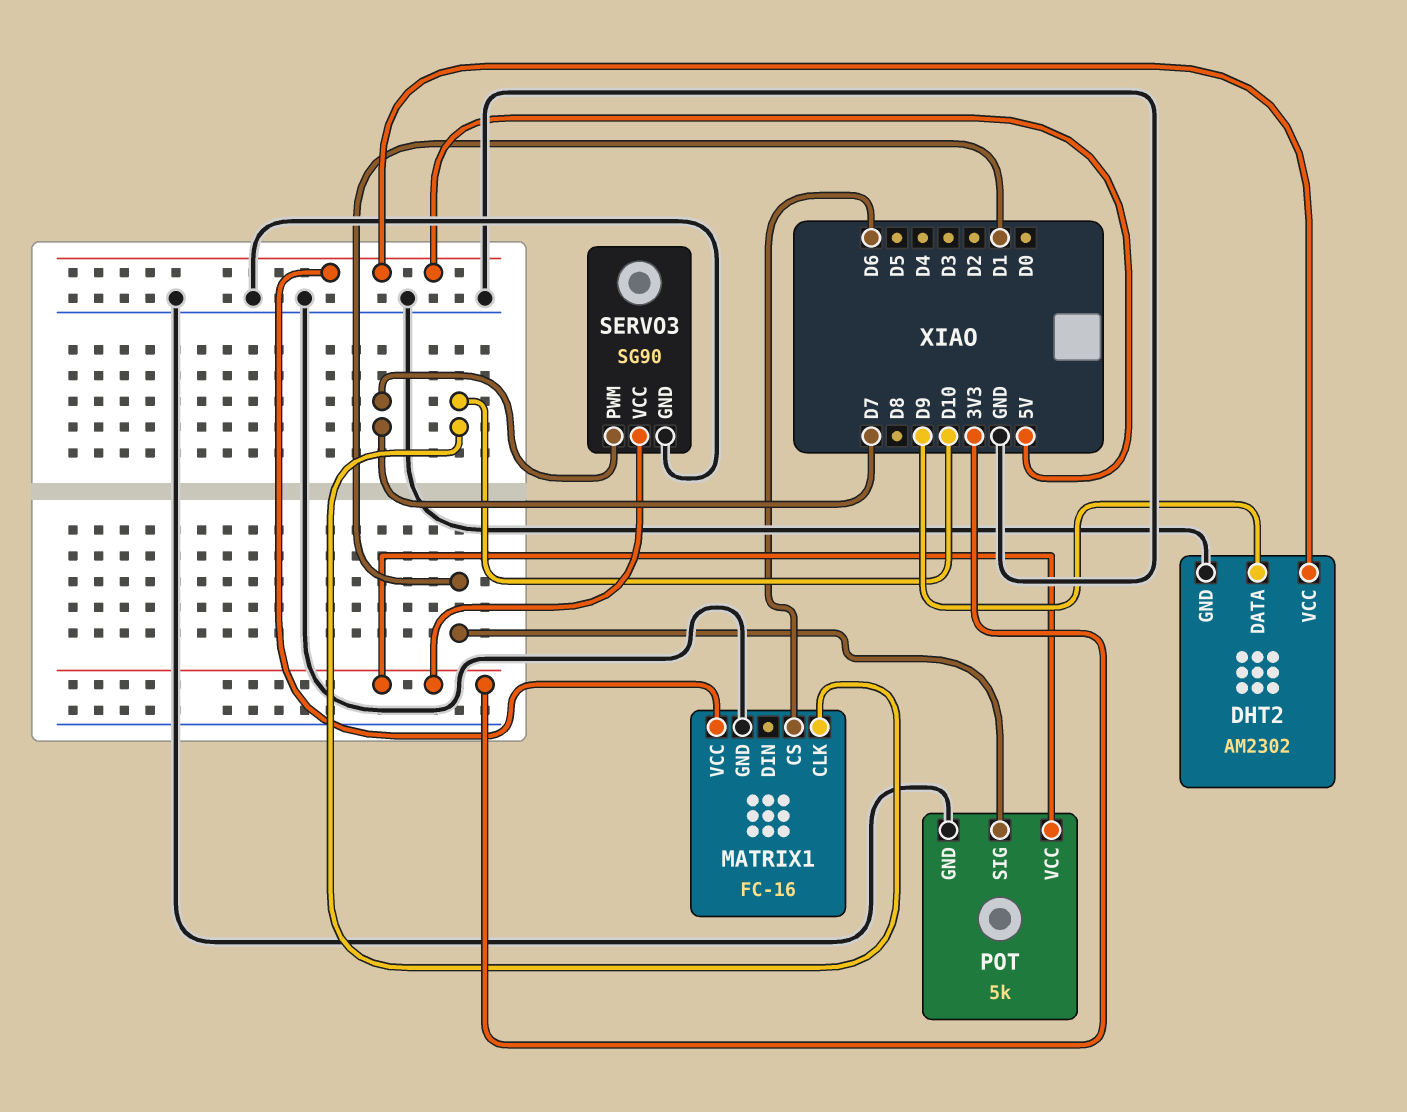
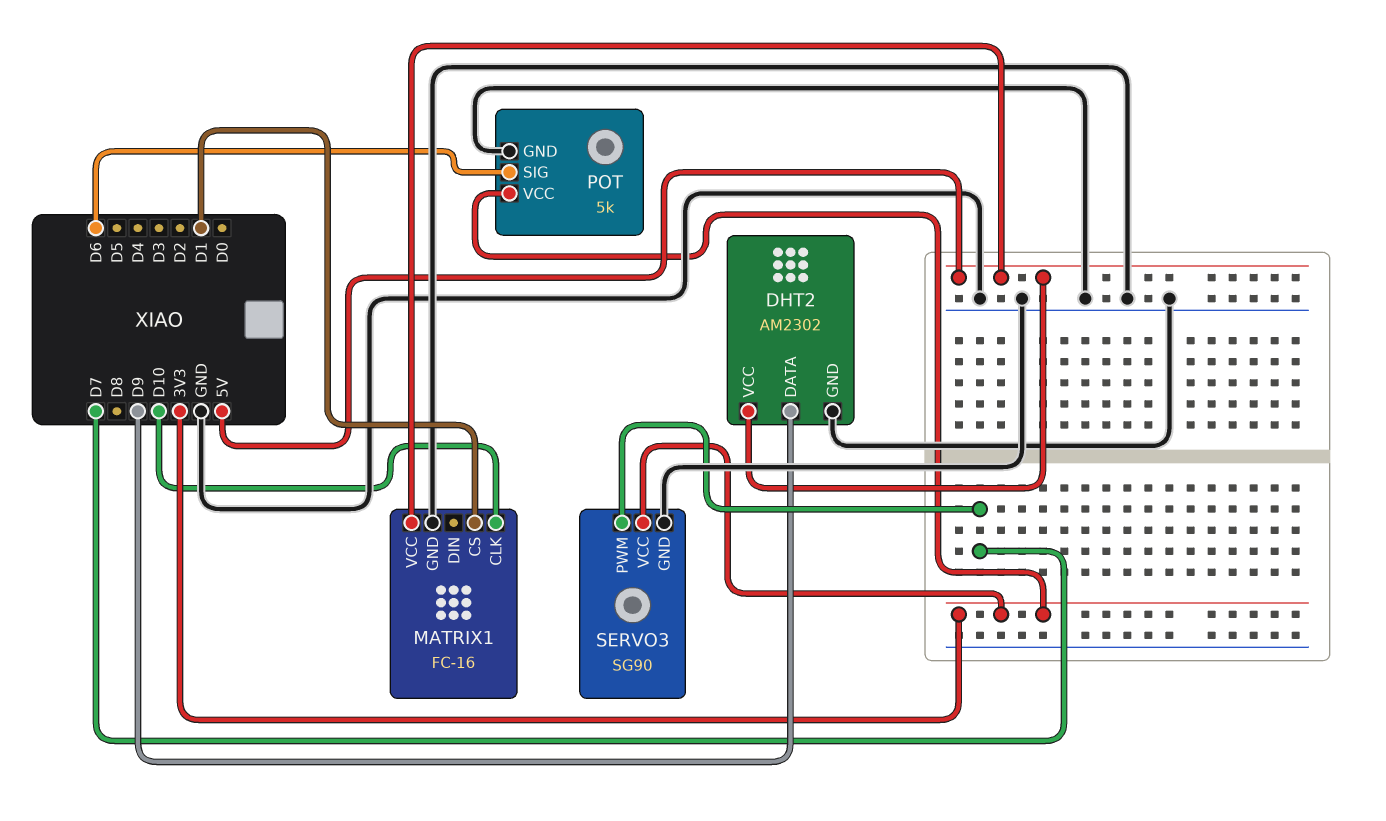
MATRIX1 pin CS: D6 -> D1
POT pin SIG: D1 -> D6

